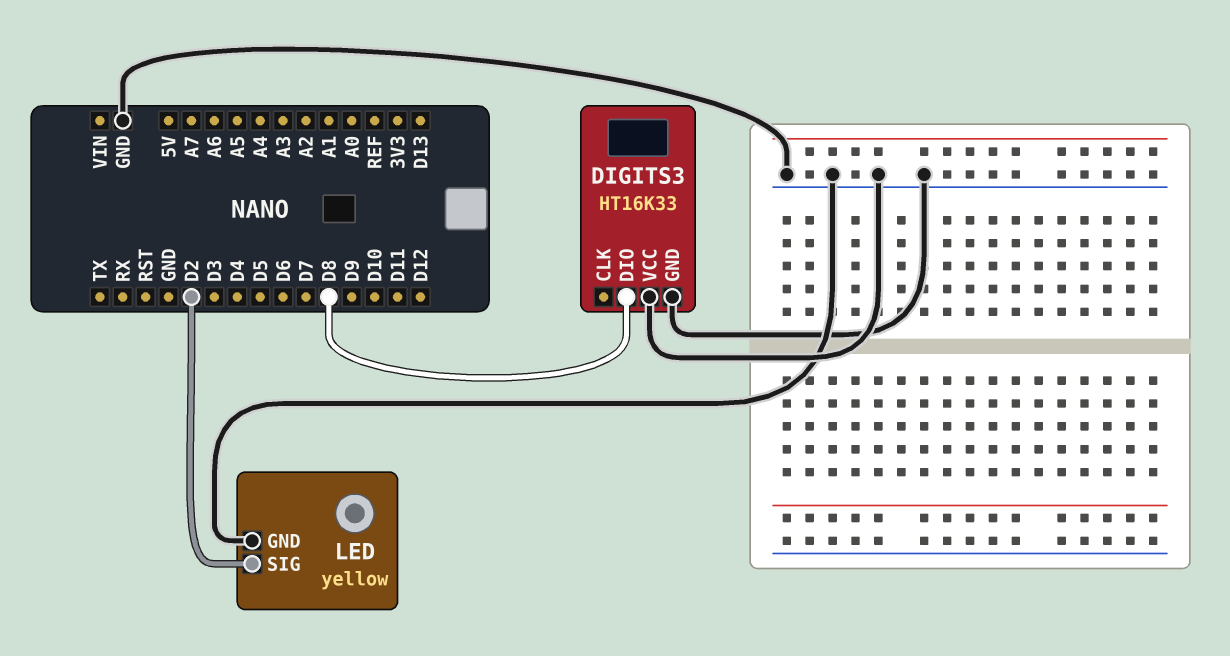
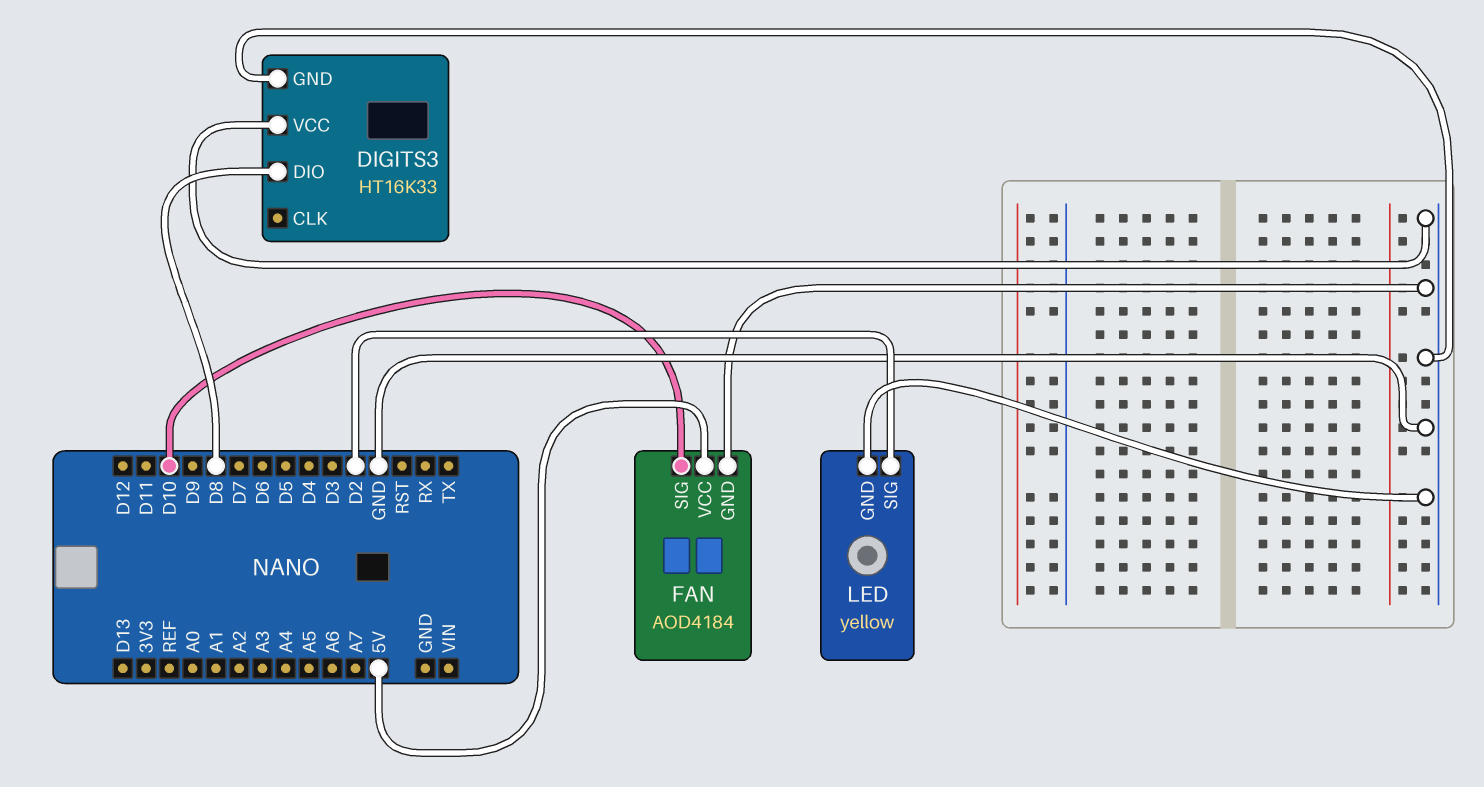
FAN: none -> AOD4184
FAN pin GND: none -> GND
FAN pin SIG: none -> D10
FAN pin VCC: none -> 5V

